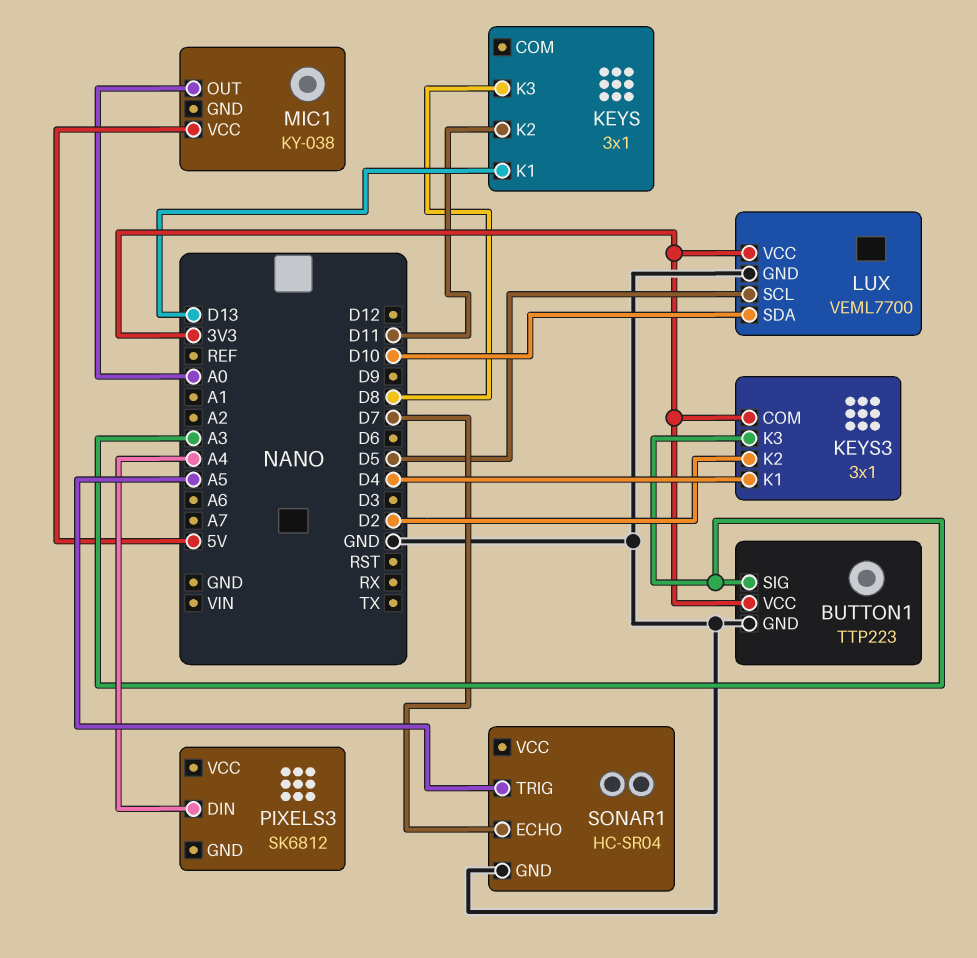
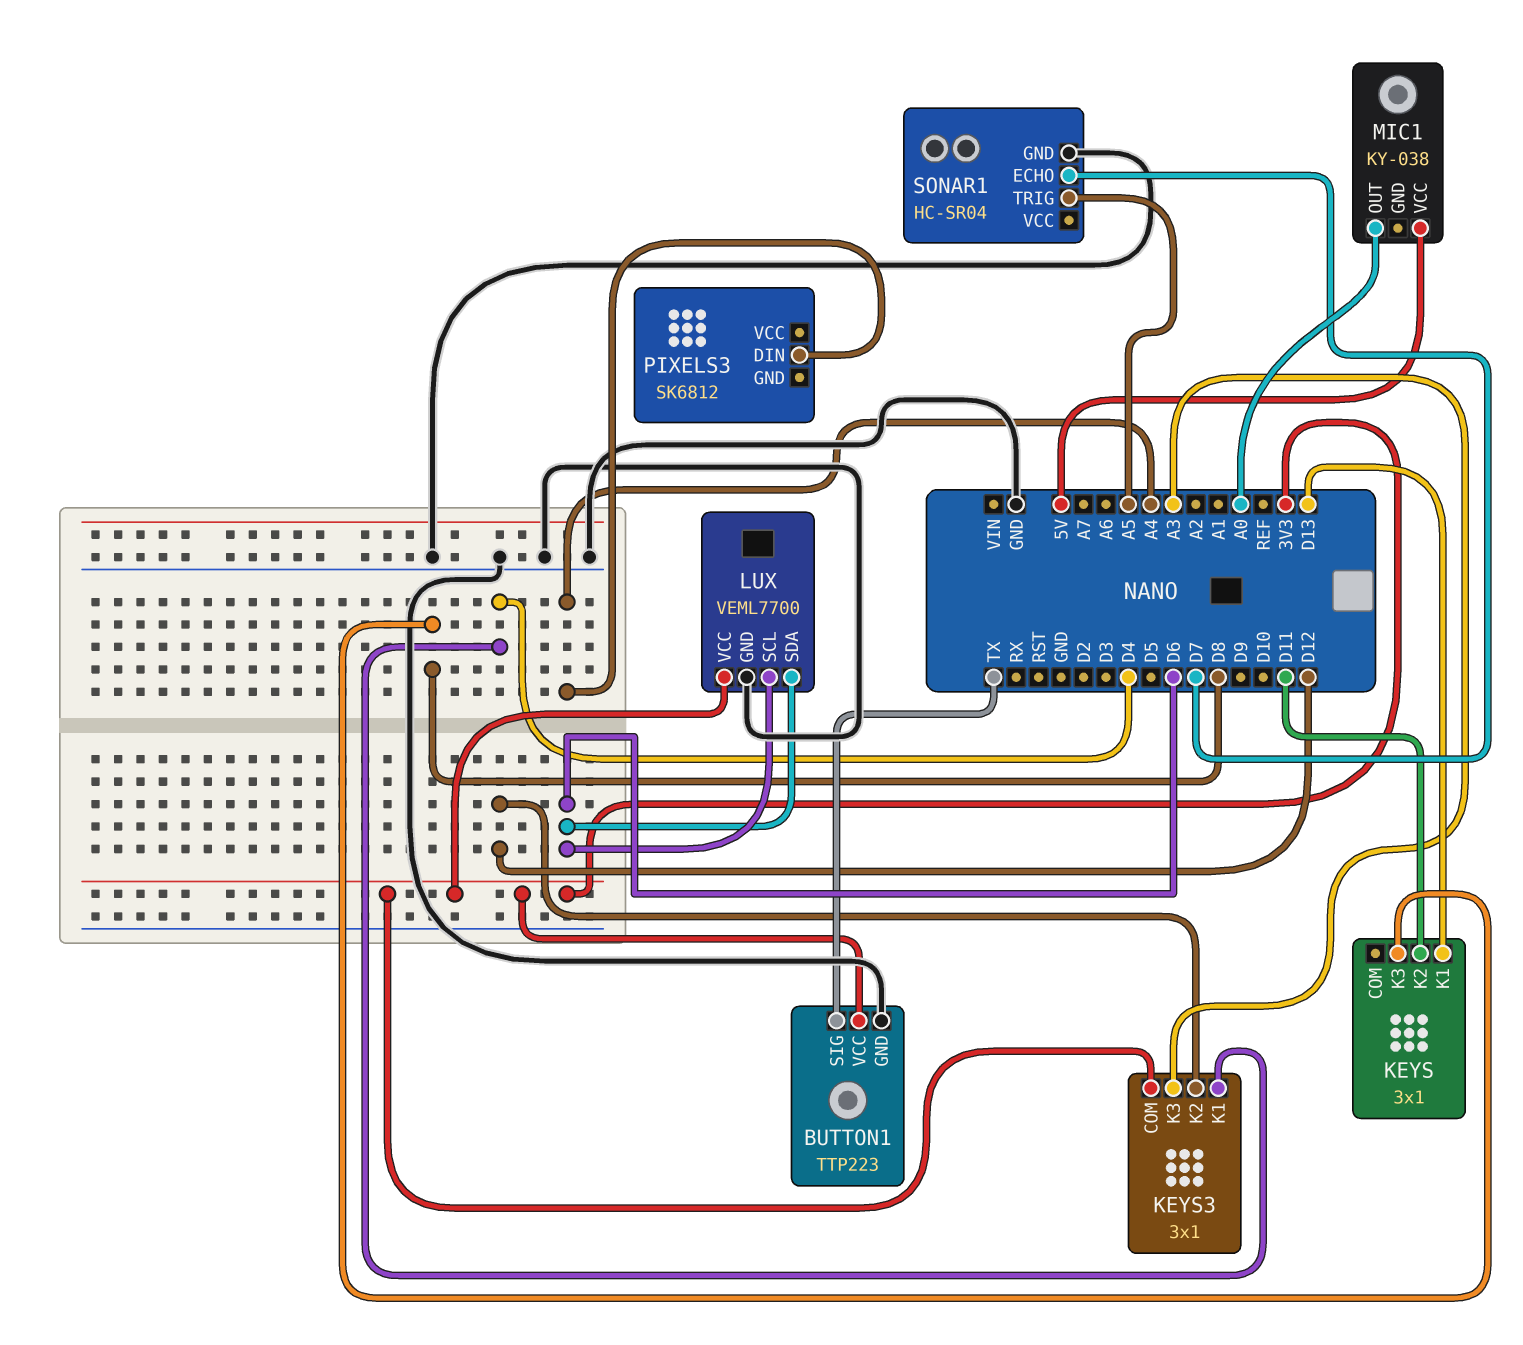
BUTTON1 pin SIG: A3 -> TX
KEYS3 pin K2: D2 -> D12
LUX pin SCL: D5 -> D6
LUX pin SDA: D10 -> D6

